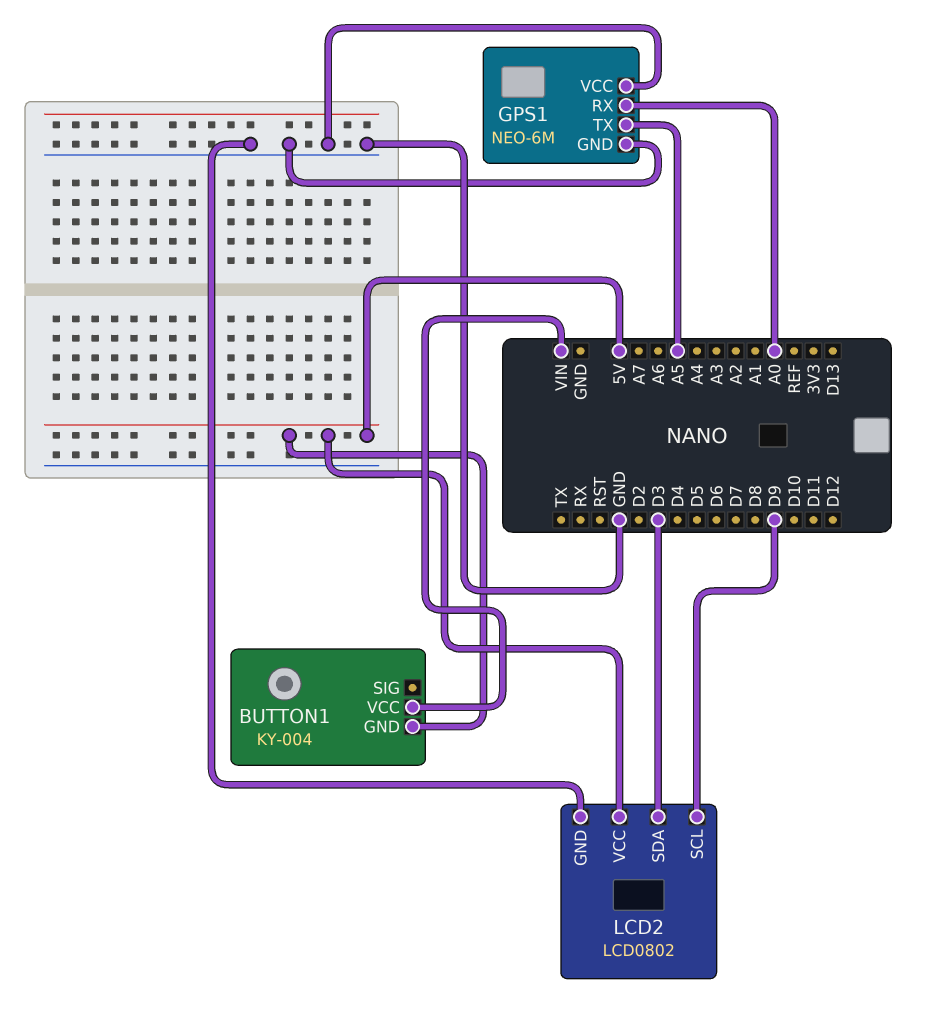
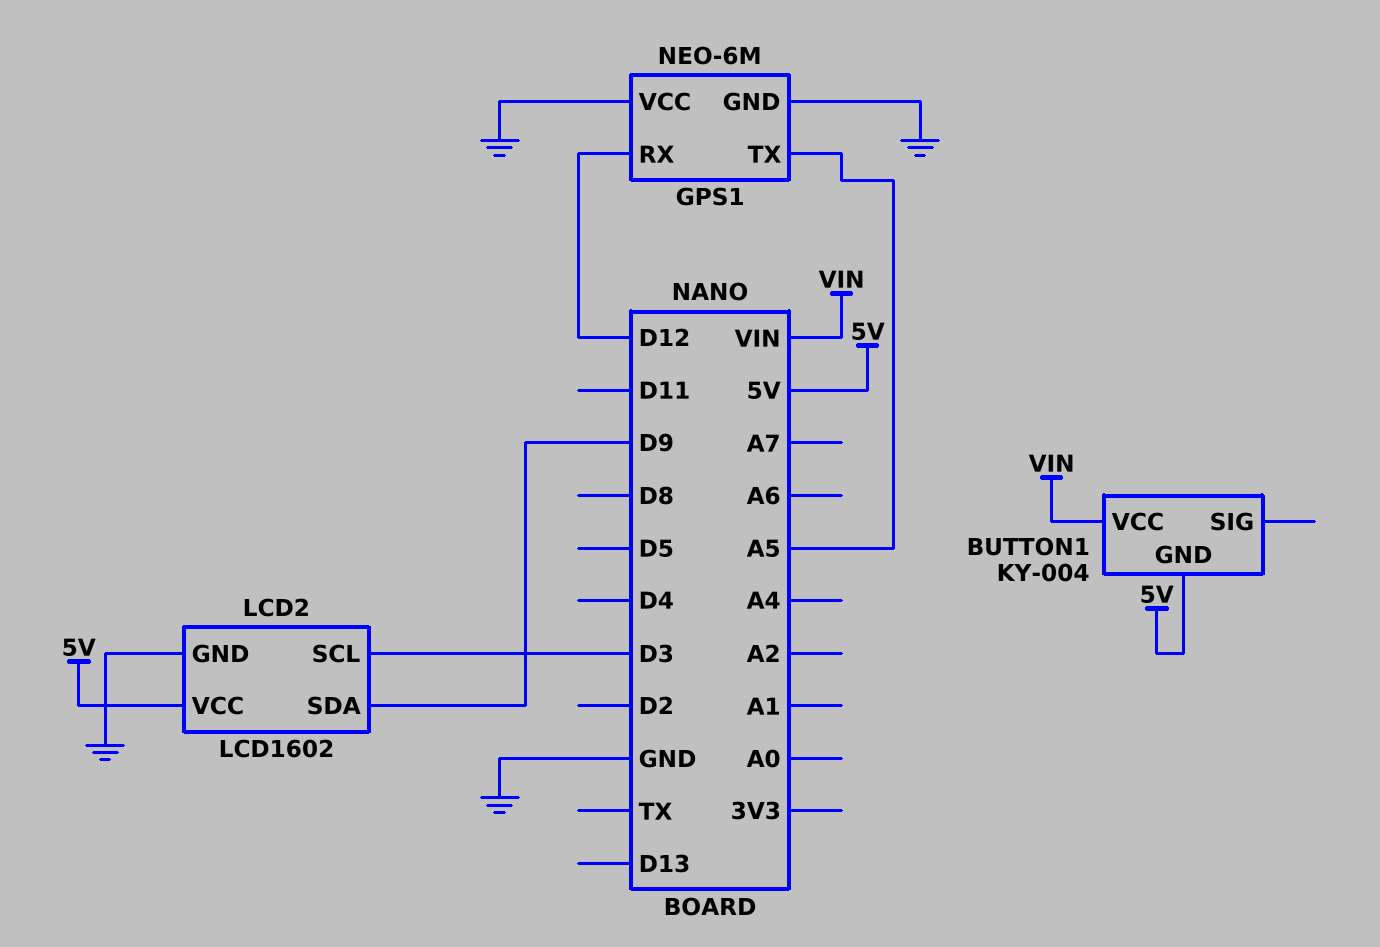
GPS1 pin RX: A0 -> D12
LCD2: LCD0802 -> LCD1602
LCD2 pin SCL: D9 -> D3
LCD2 pin SDA: D3 -> D9

